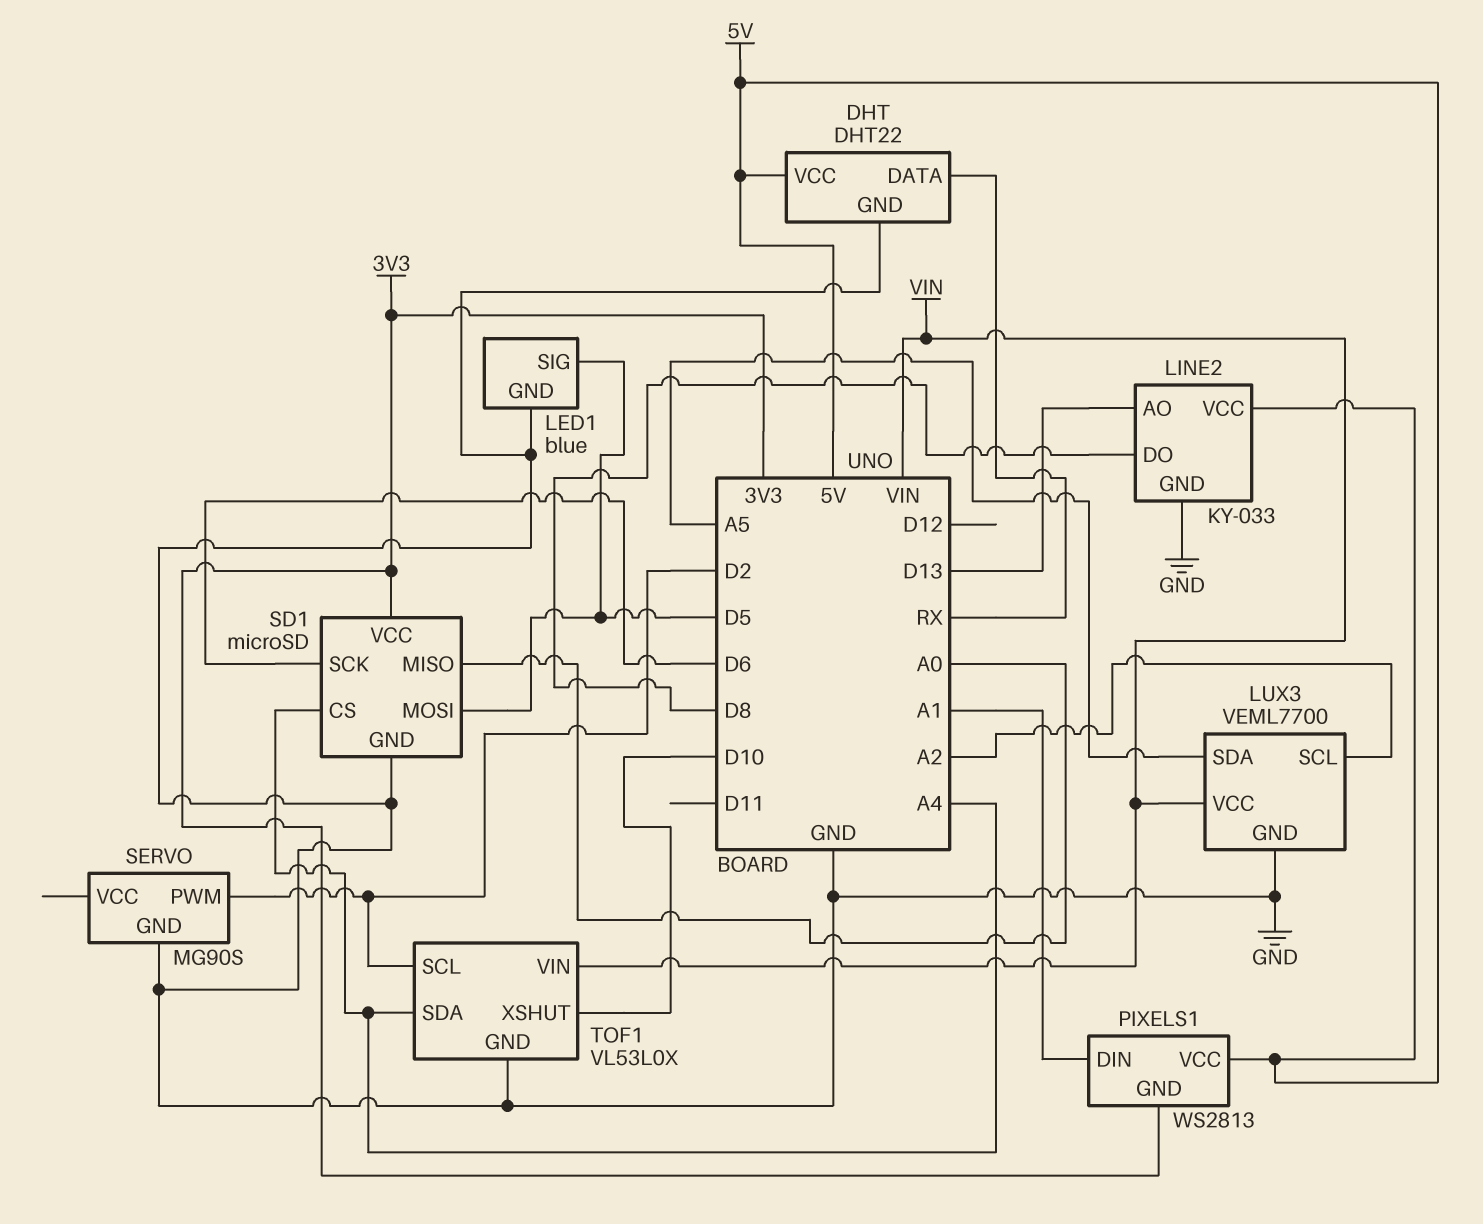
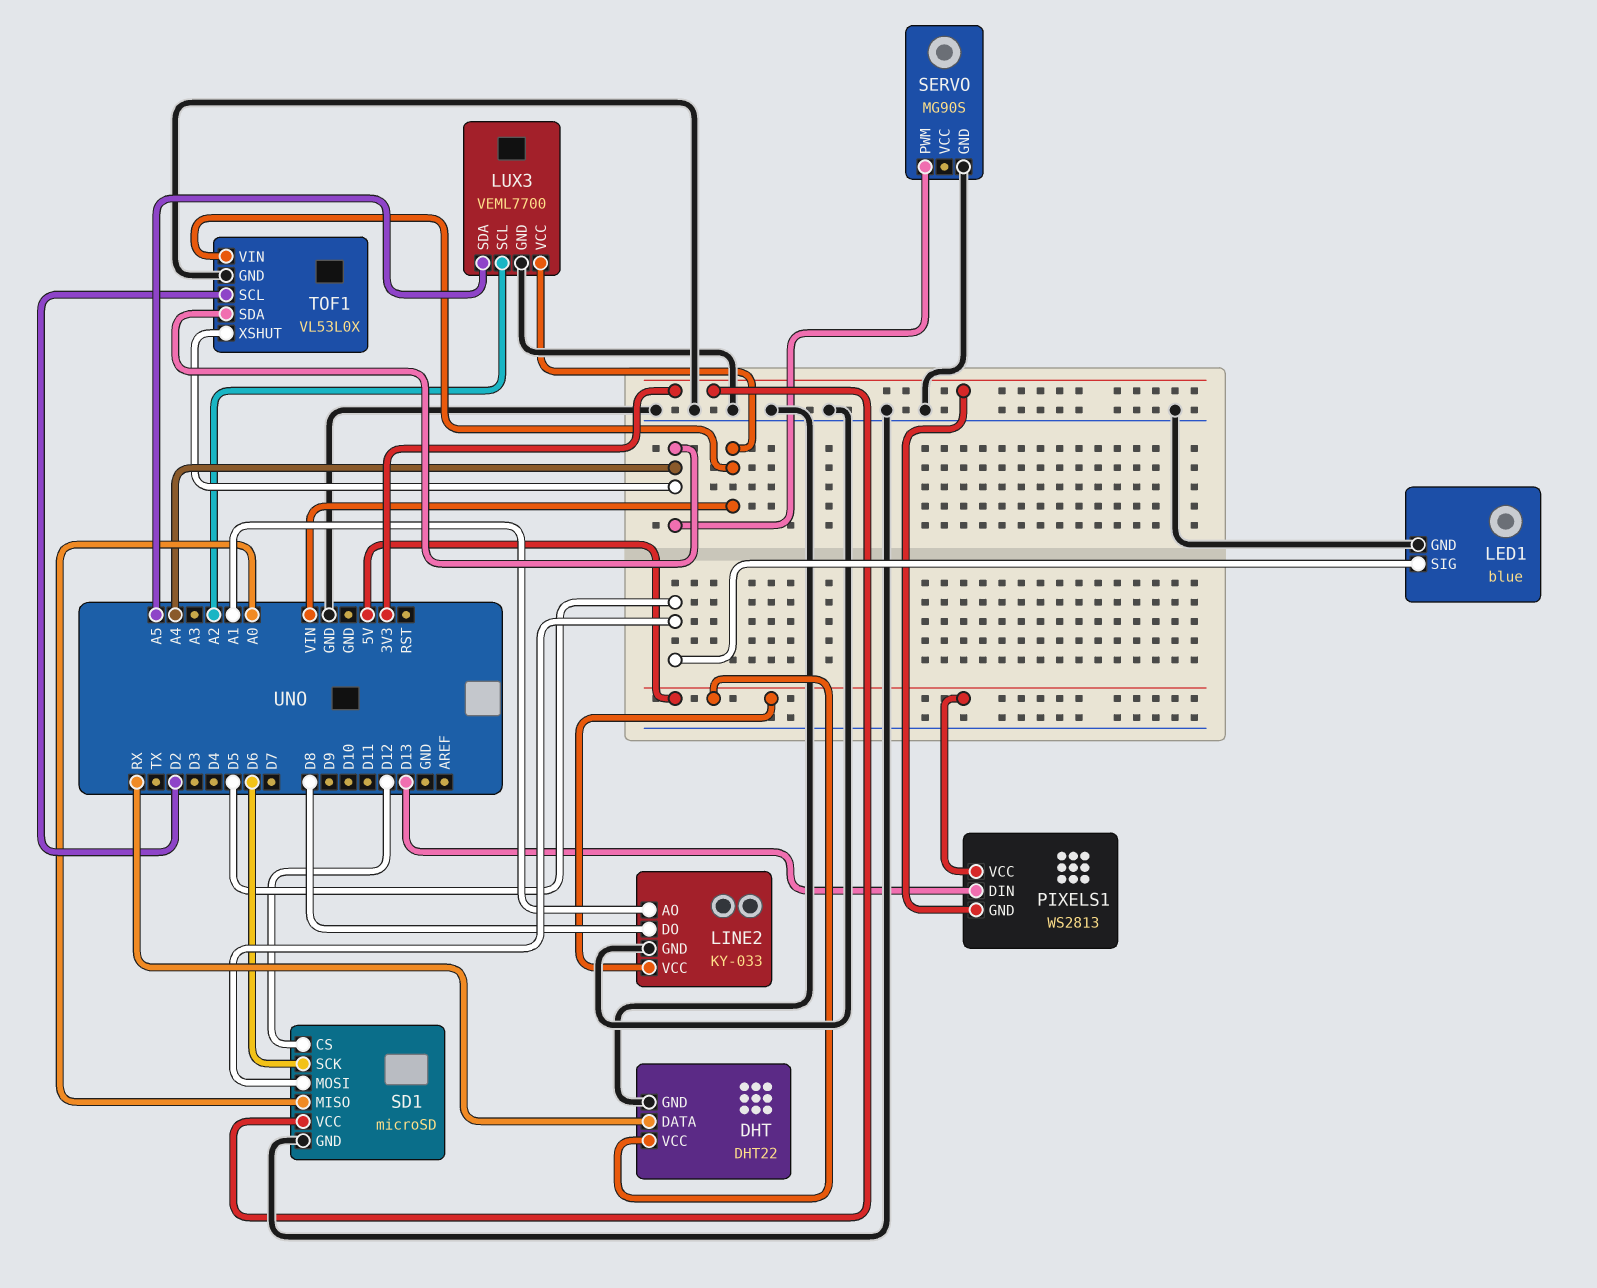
LINE2 pin AO: D13 -> A1
PIXELS1 pin DIN: A1 -> D13
SD1 pin CS: A4 -> D12
SERVO pin PWM: D2 -> A4
TOF1 pin XSHUT: D10 -> A4

